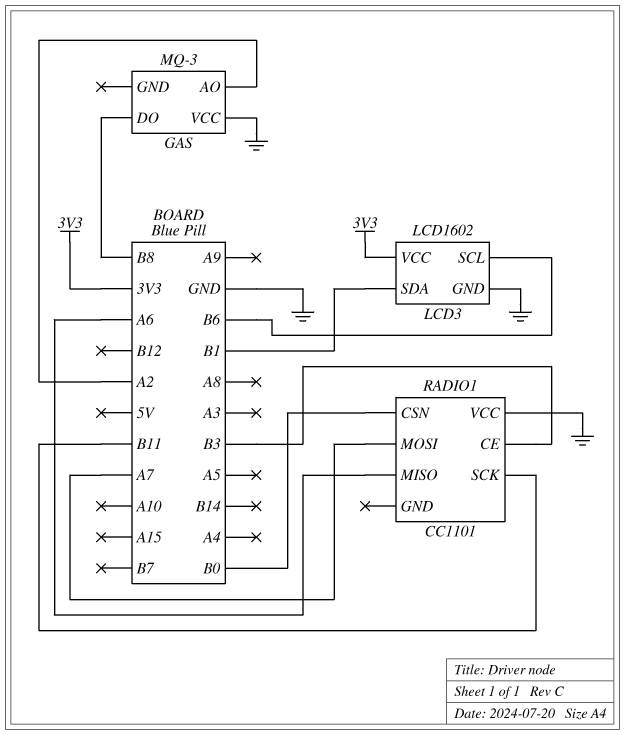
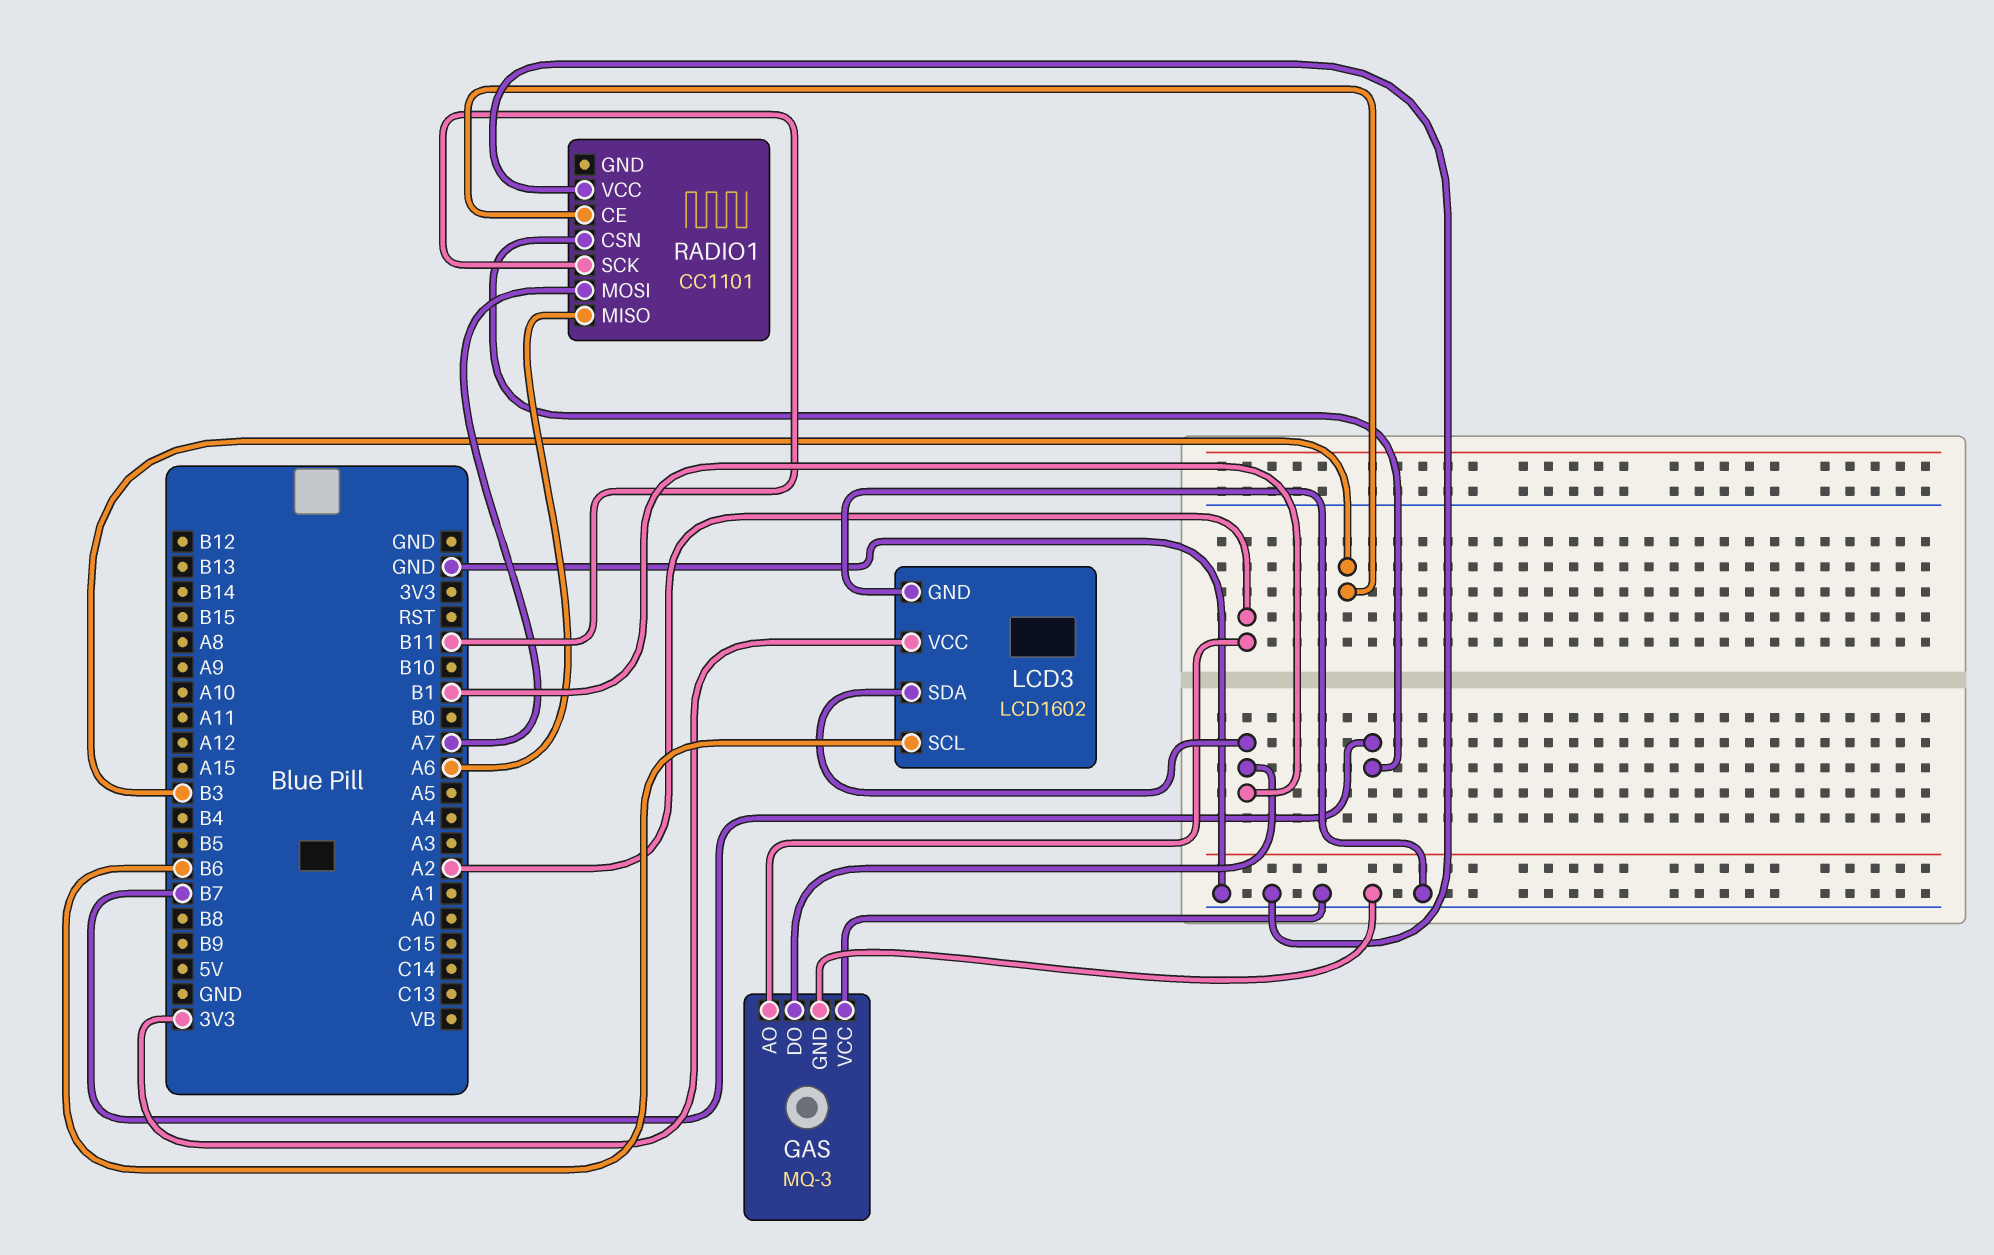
GAS pin DO: B8 -> B1
GAS pin GND: none -> GND
RADIO1 pin CSN: B0 -> B7

